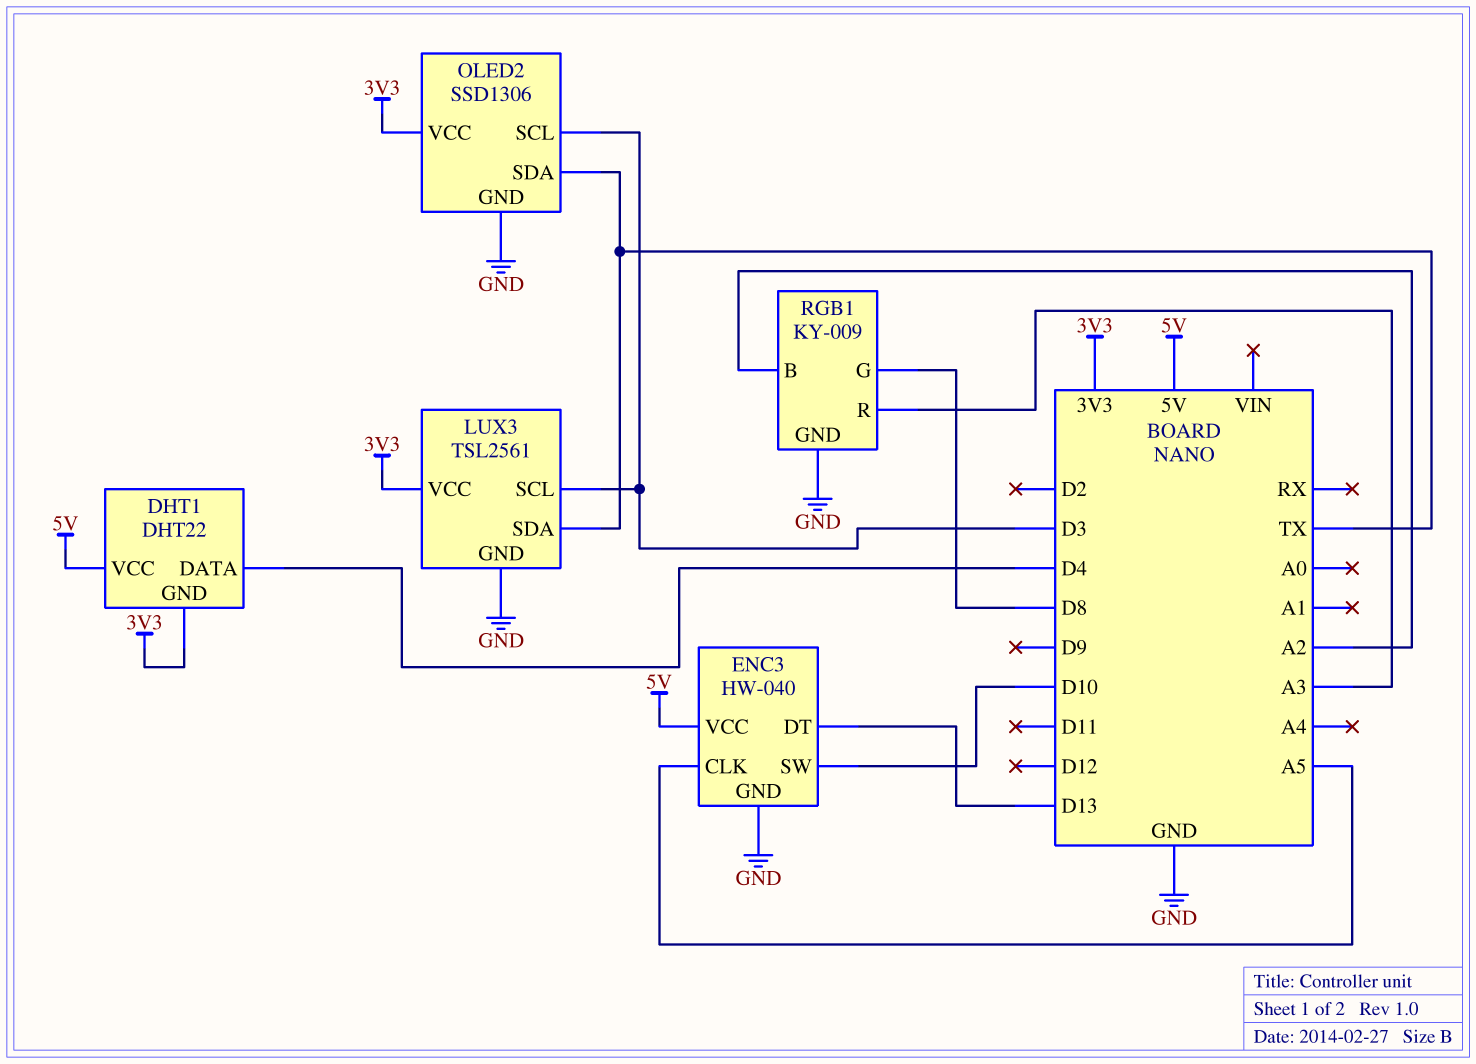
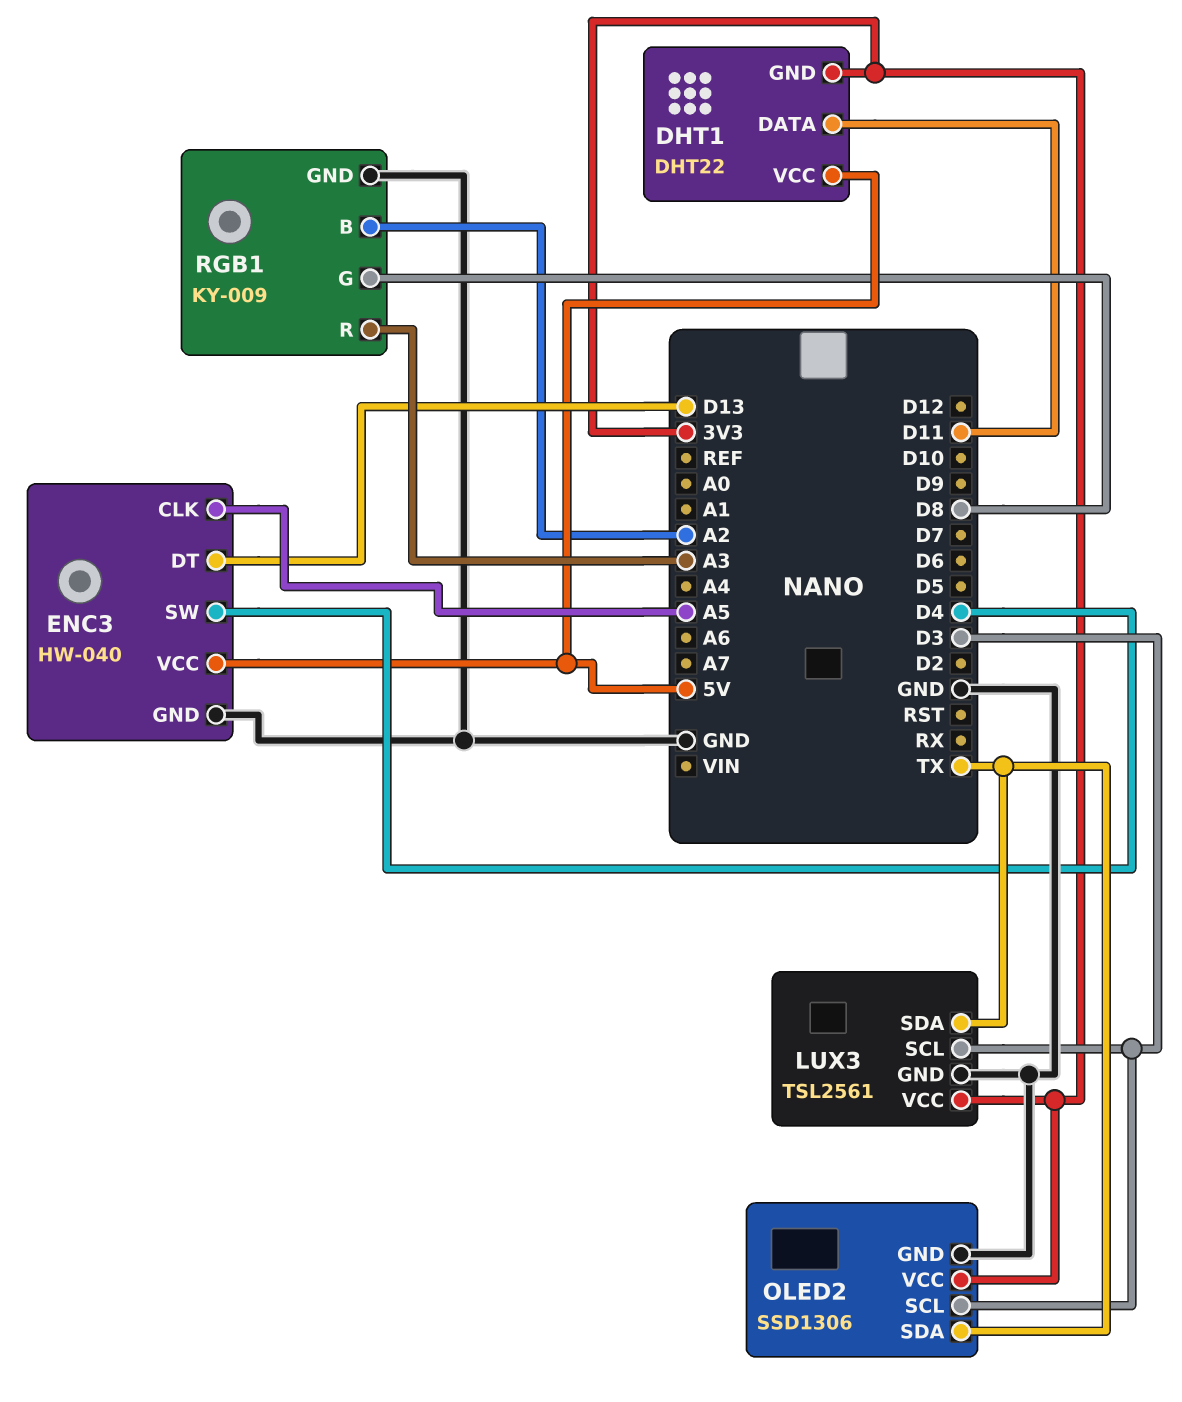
DHT1 pin DATA: D4 -> D11
ENC3 pin SW: D10 -> D4

